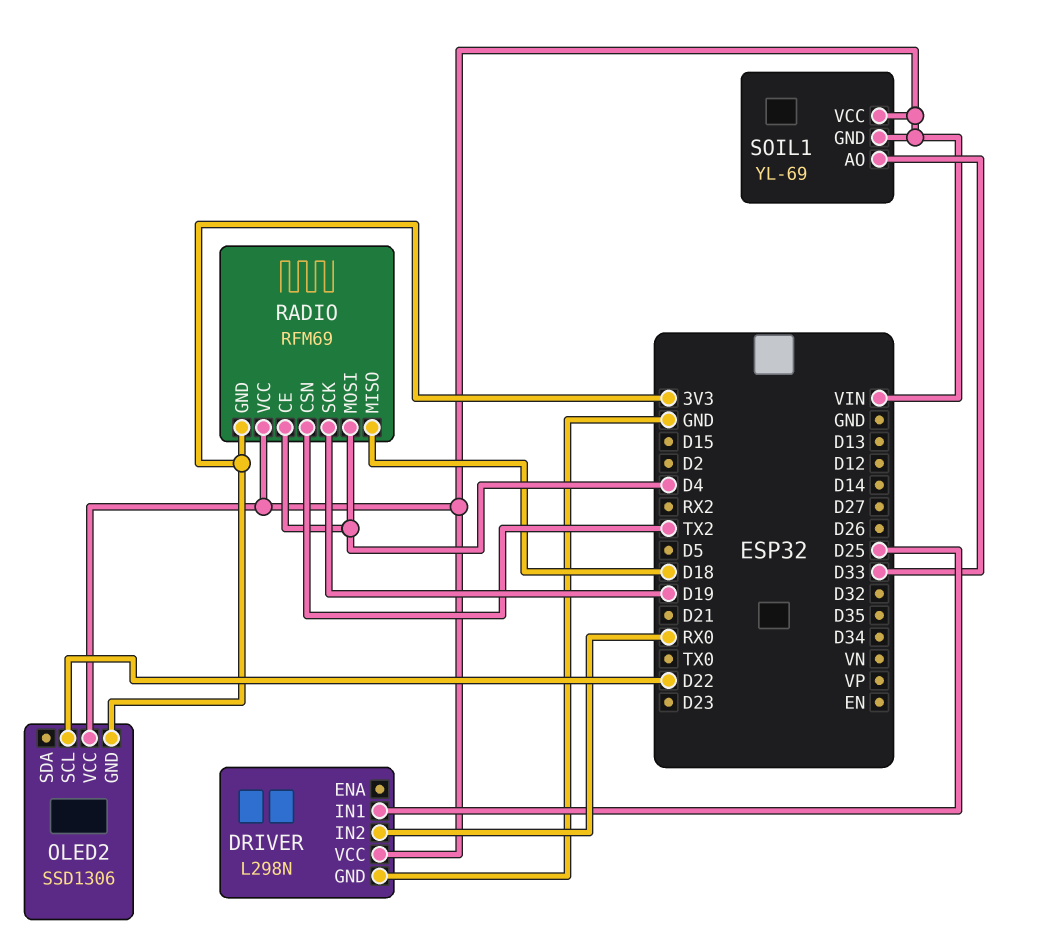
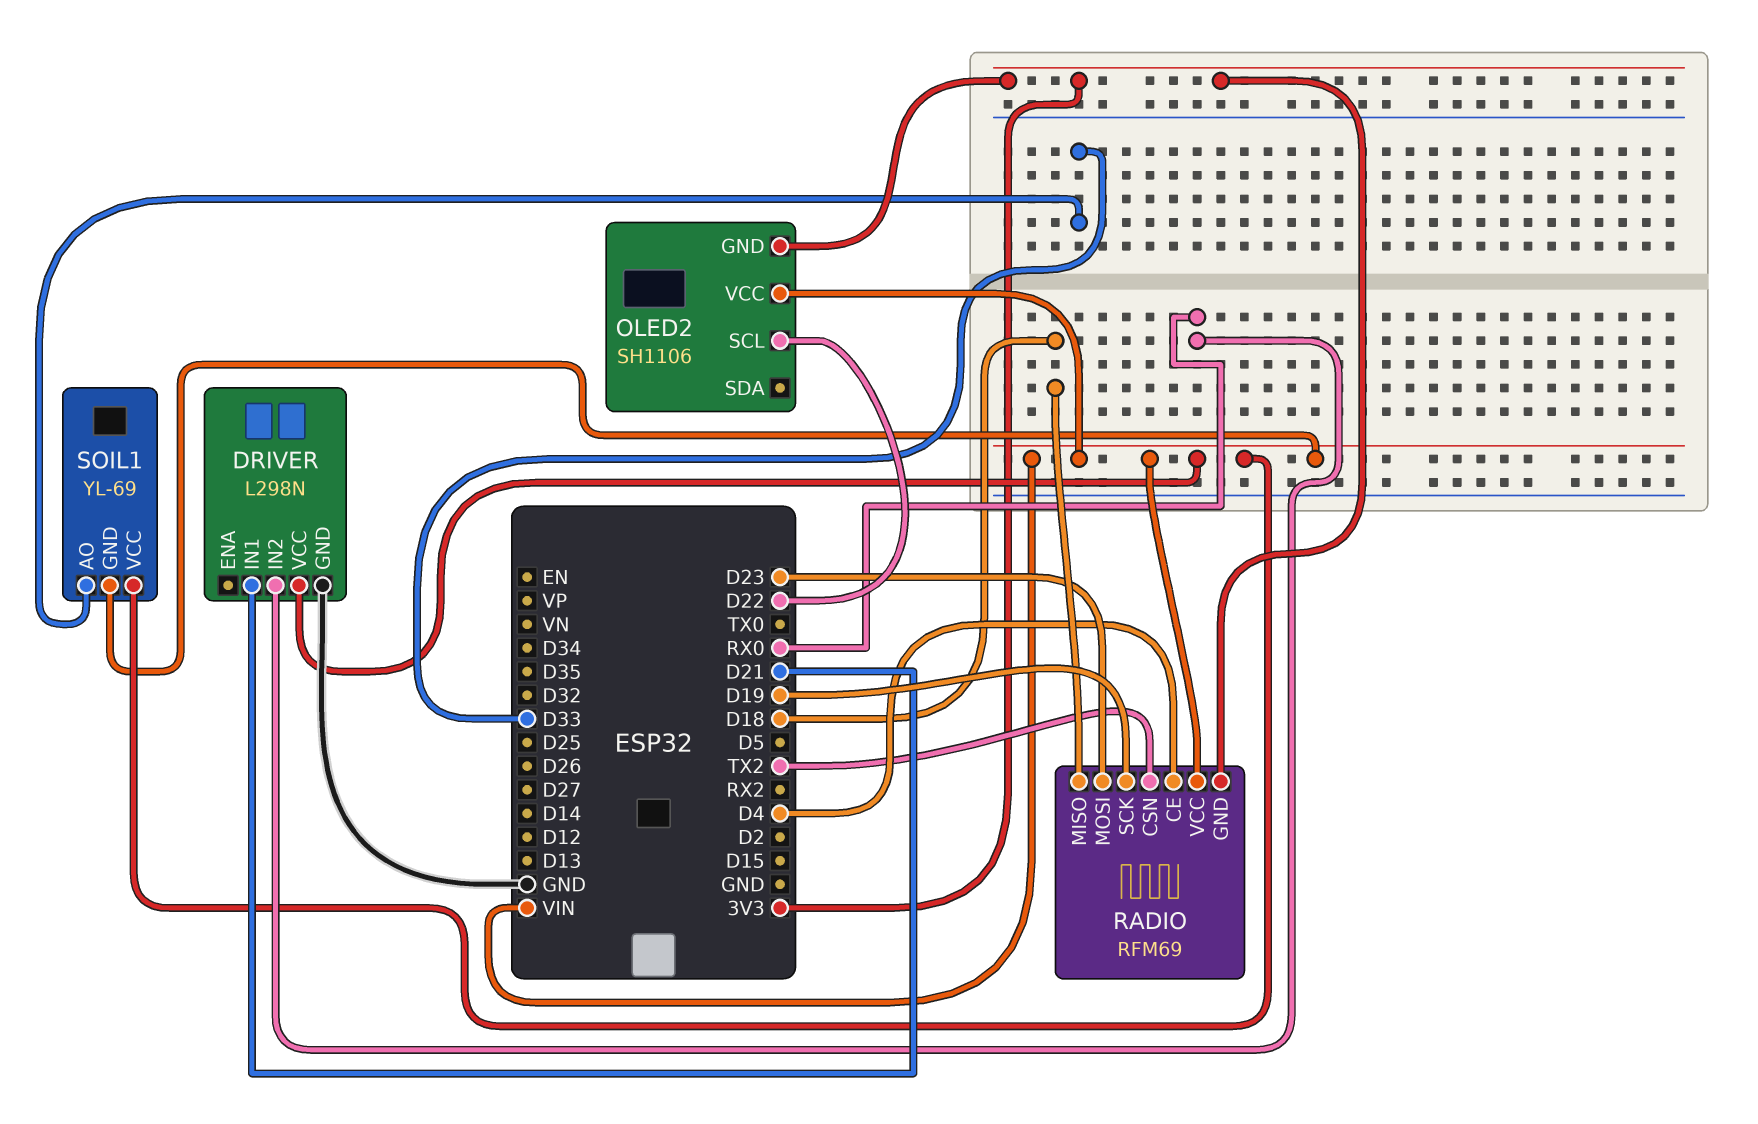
DRIVER pin IN1: D25 -> D21
OLED2: SSD1306 -> SH1106
RADIO pin MOSI: D4 -> D23

